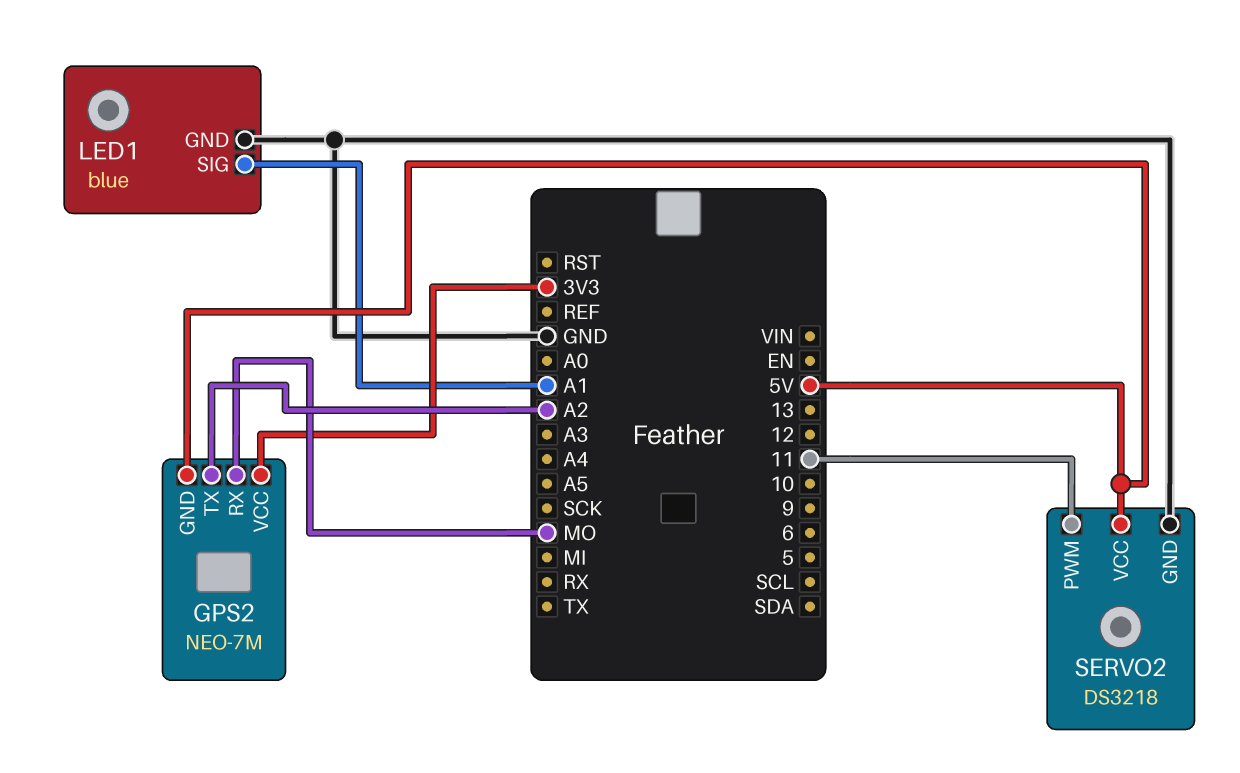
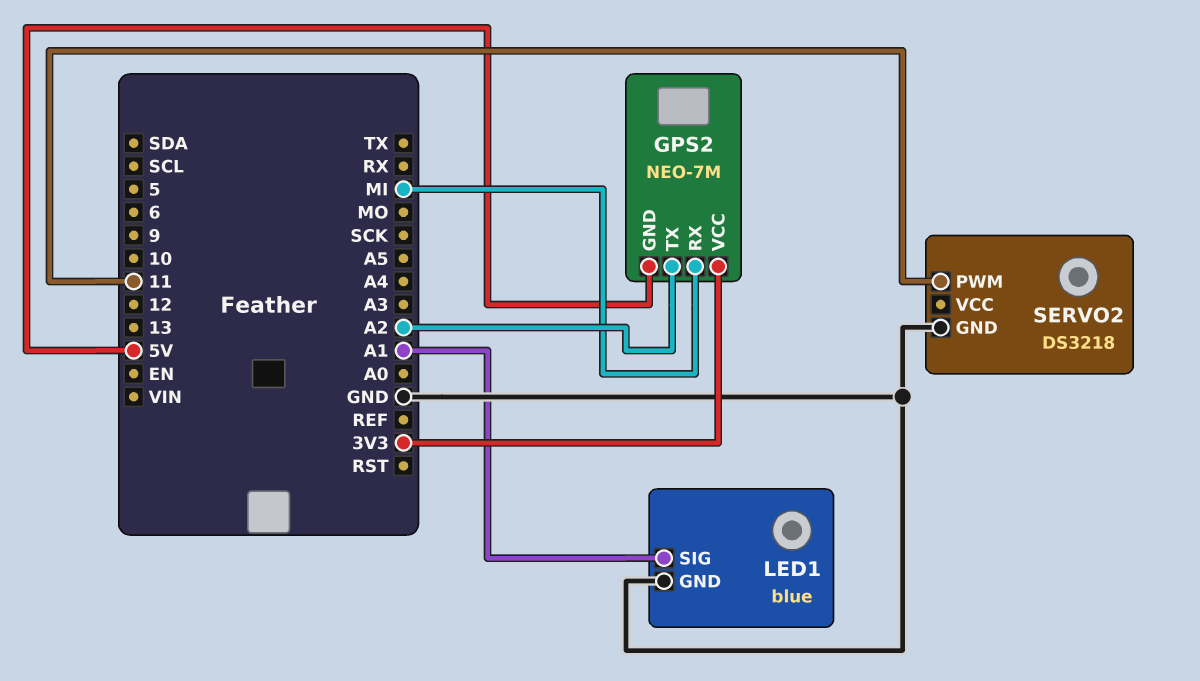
GPS2 pin RX: MO -> MI
SERVO2 pin VCC: 5V -> none

